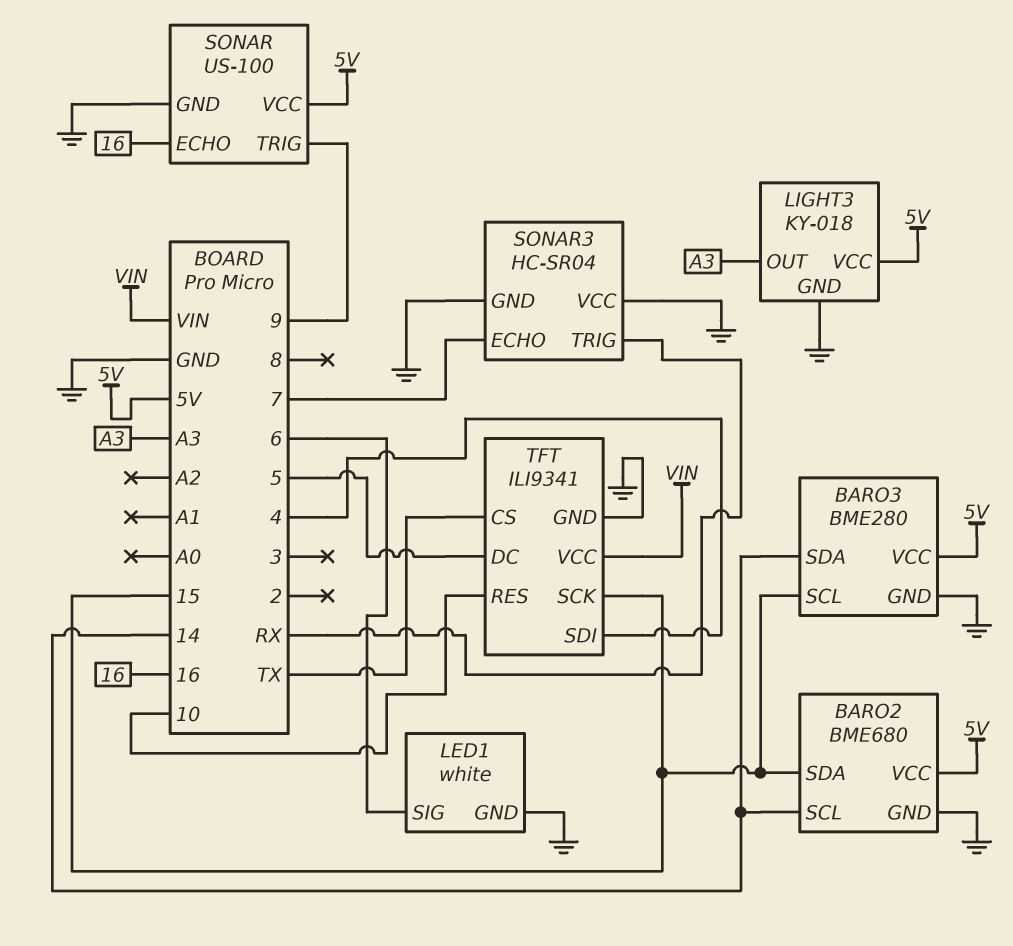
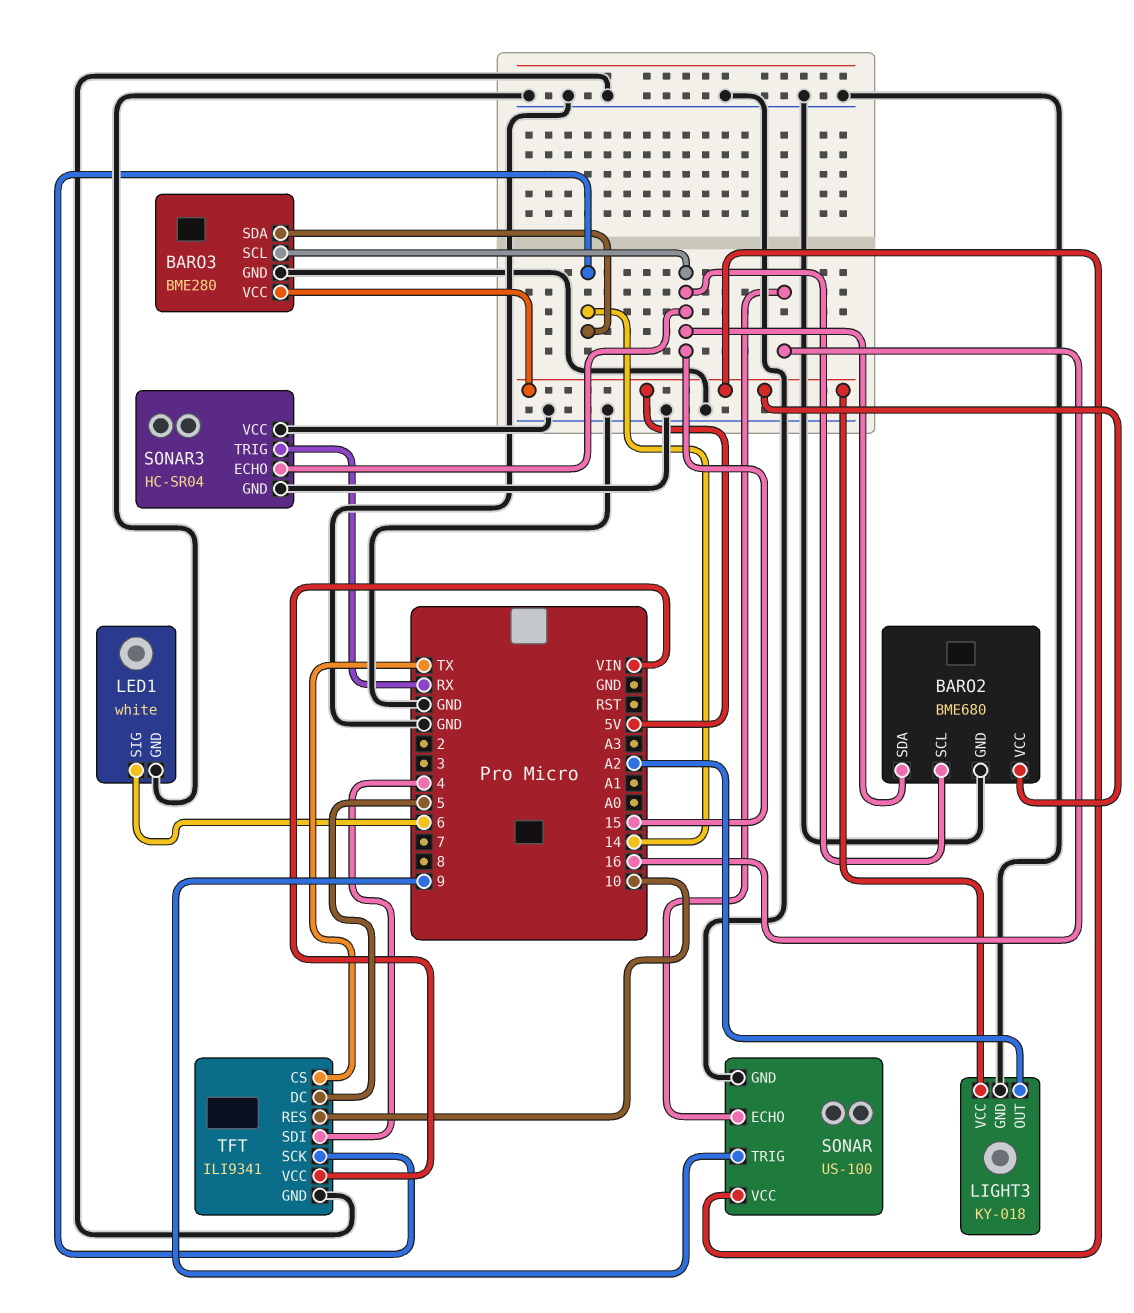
BARO2 pin SCL: 14 -> 15
LIGHT3 pin OUT: A3 -> A2
SONAR3 pin ECHO: 7 -> 15
TFT pin SCK: 15 -> 14

